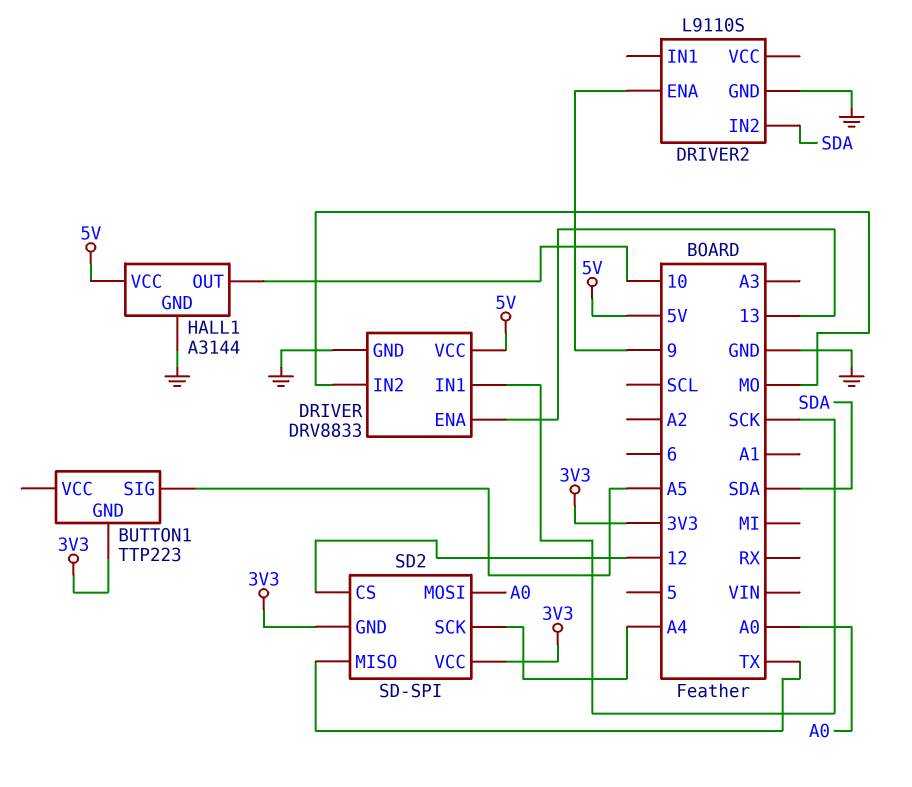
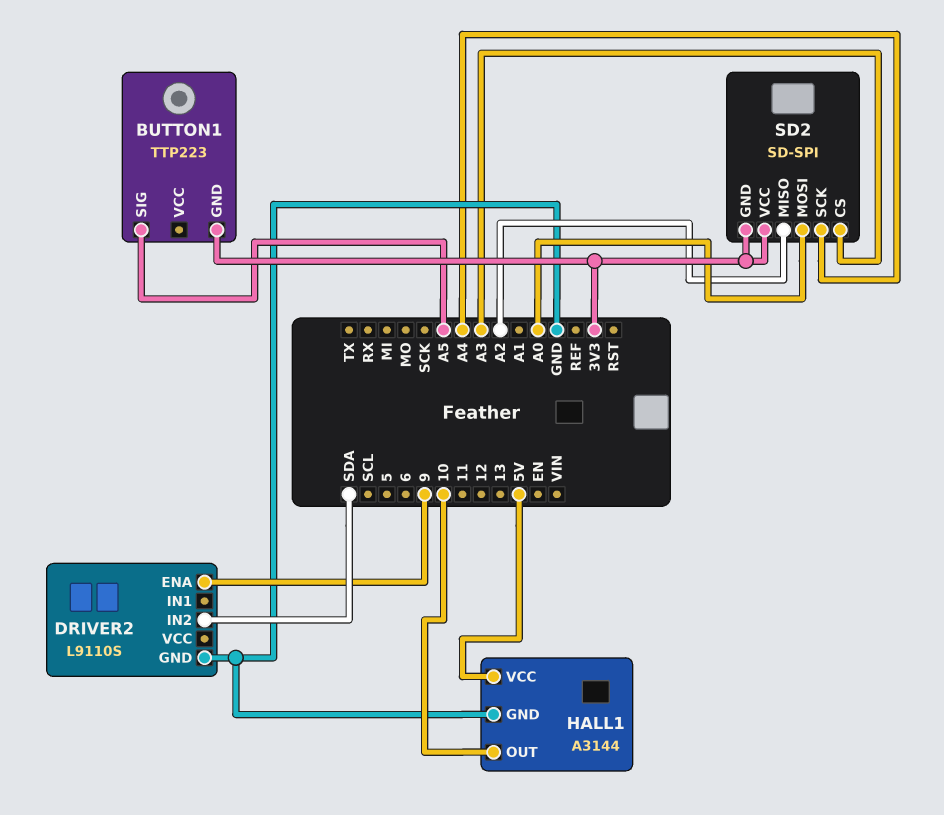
DRIVER: DRV8833 -> none
DRIVER pin ENA: 13 -> none
DRIVER pin GND: GND -> none
DRIVER pin IN1: SCK -> none
DRIVER pin IN2: MO -> none
DRIVER pin VCC: 5V -> none
SD2 pin CS: 12 -> A3
SD2 pin MISO: TX -> A2

